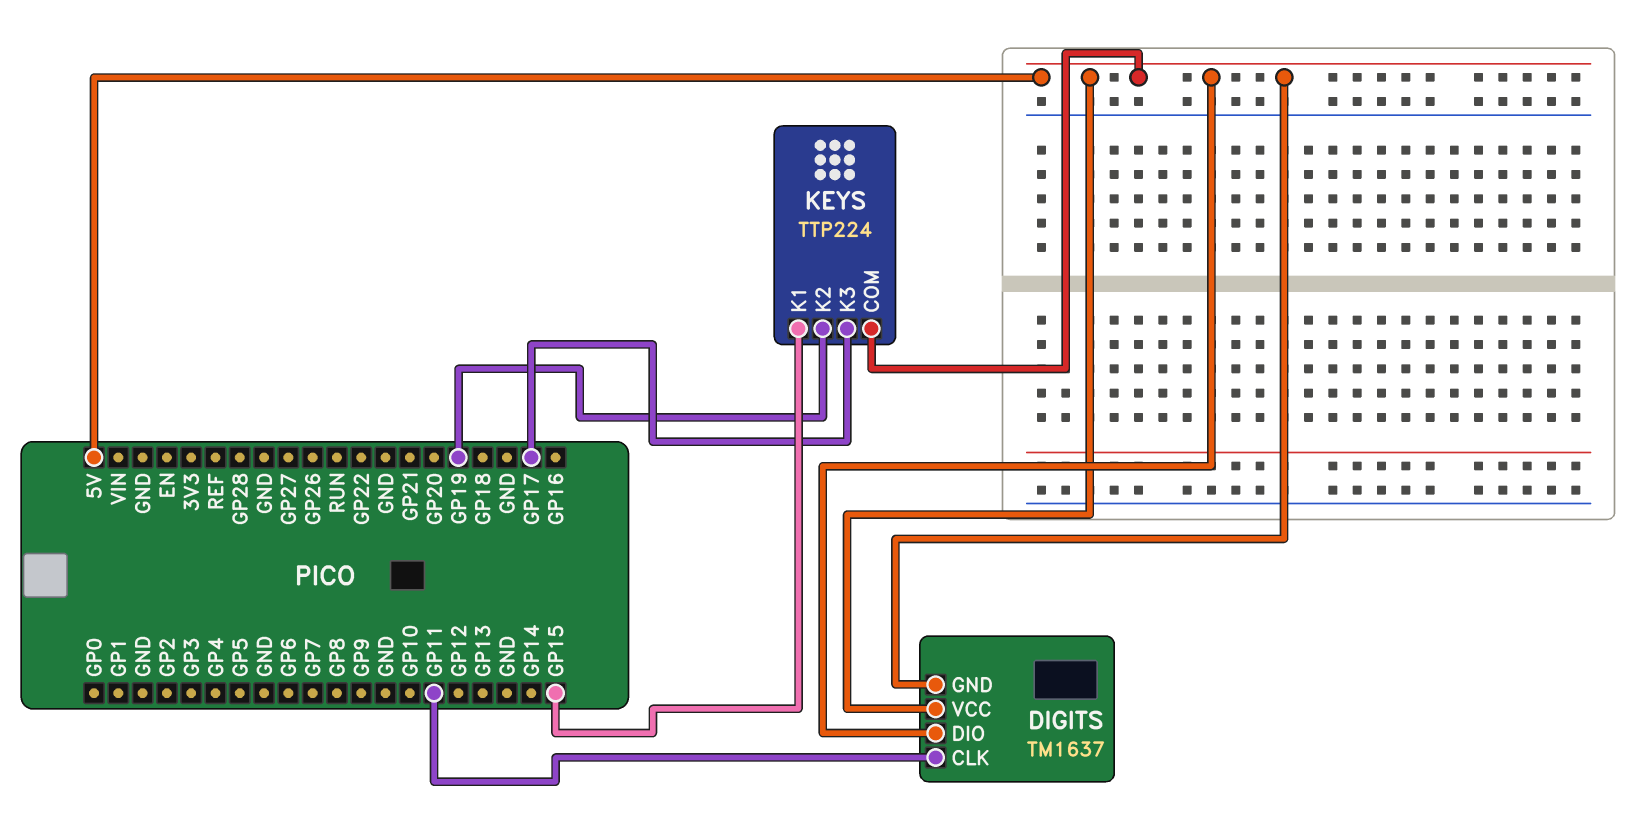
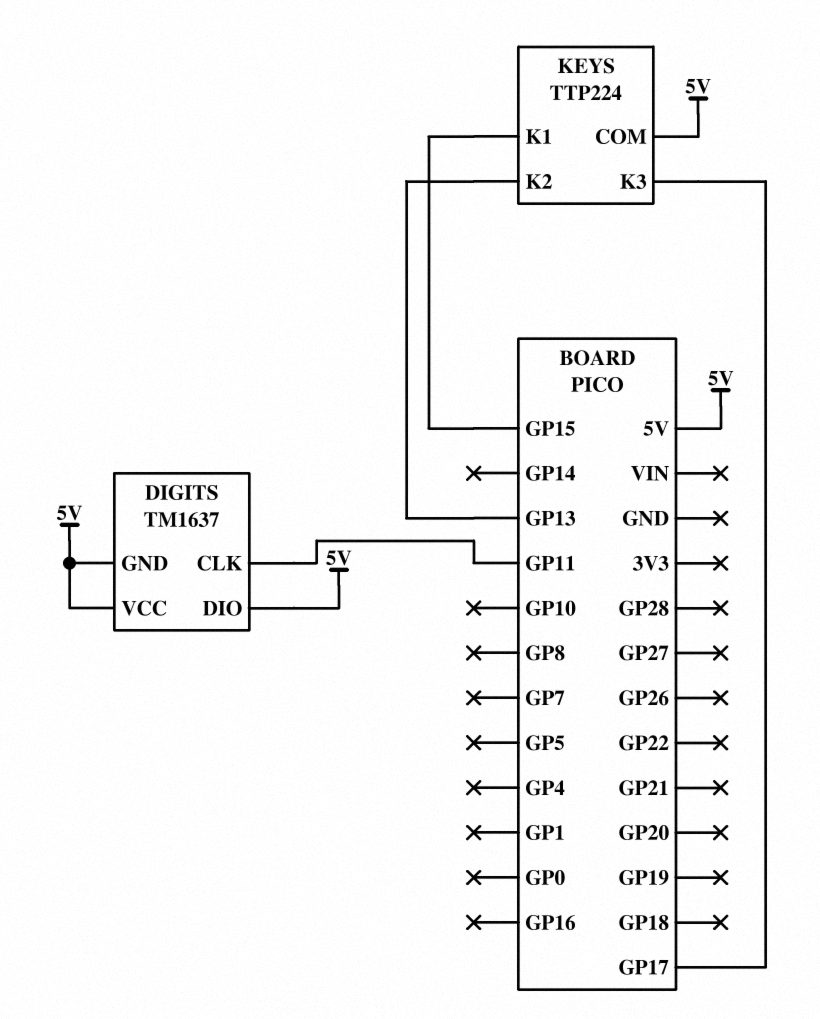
KEYS pin K2: GP19 -> GP13

